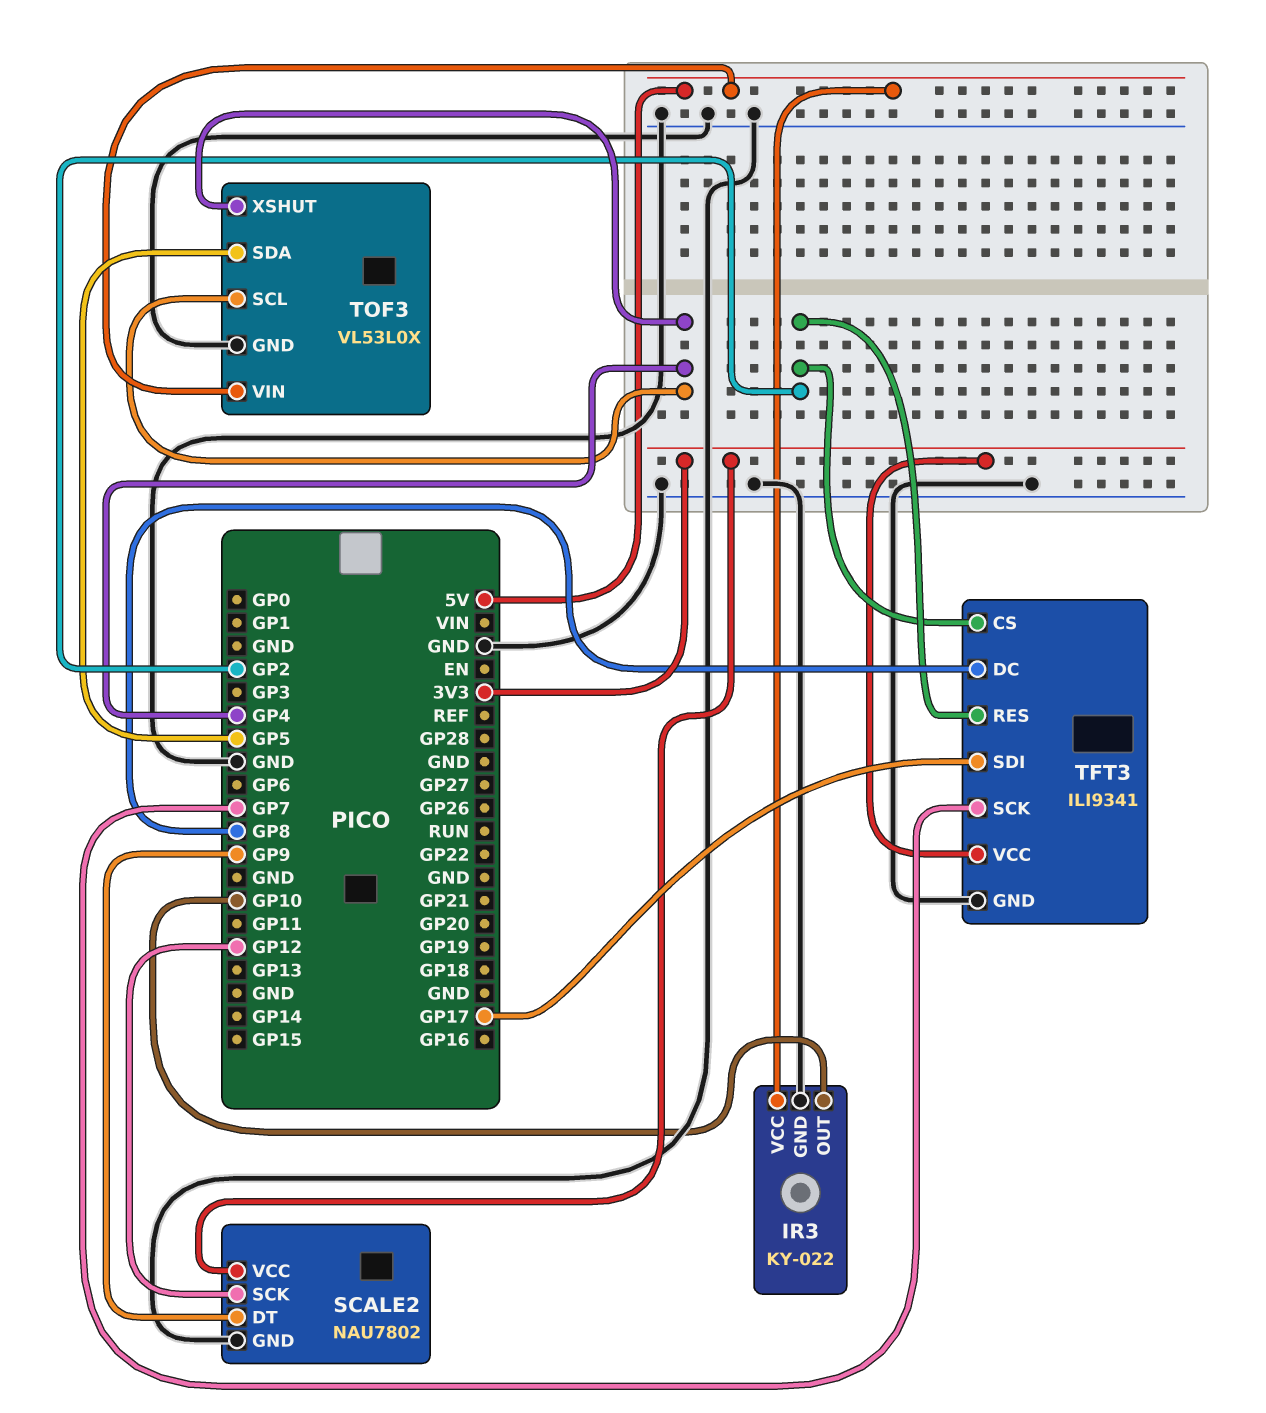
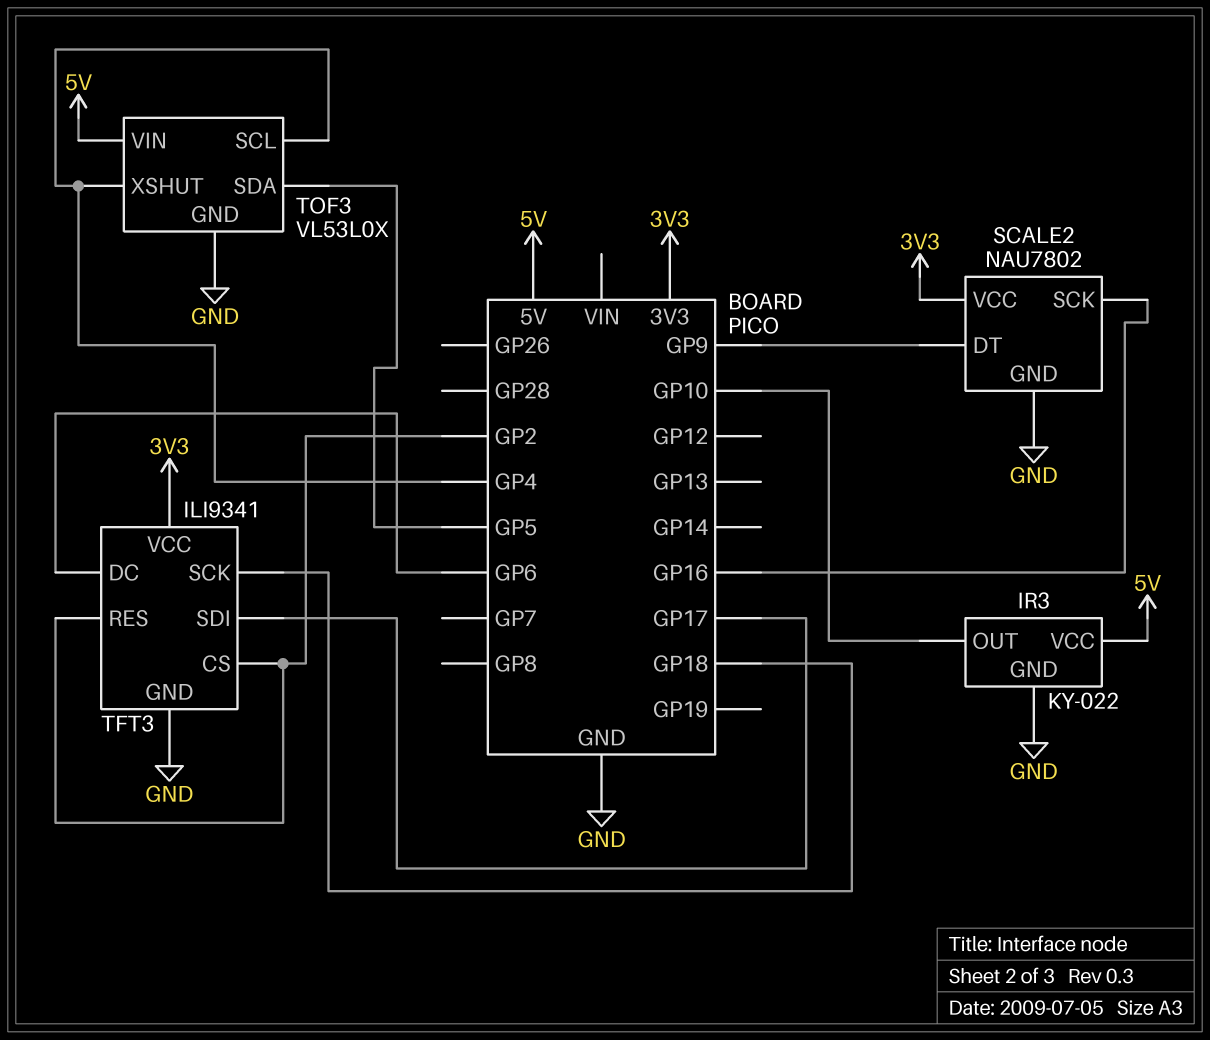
SCALE2 pin SCK: GP12 -> GP16
TFT3 pin DC: GP8 -> GP6
TFT3 pin SCK: GP7 -> GP18

